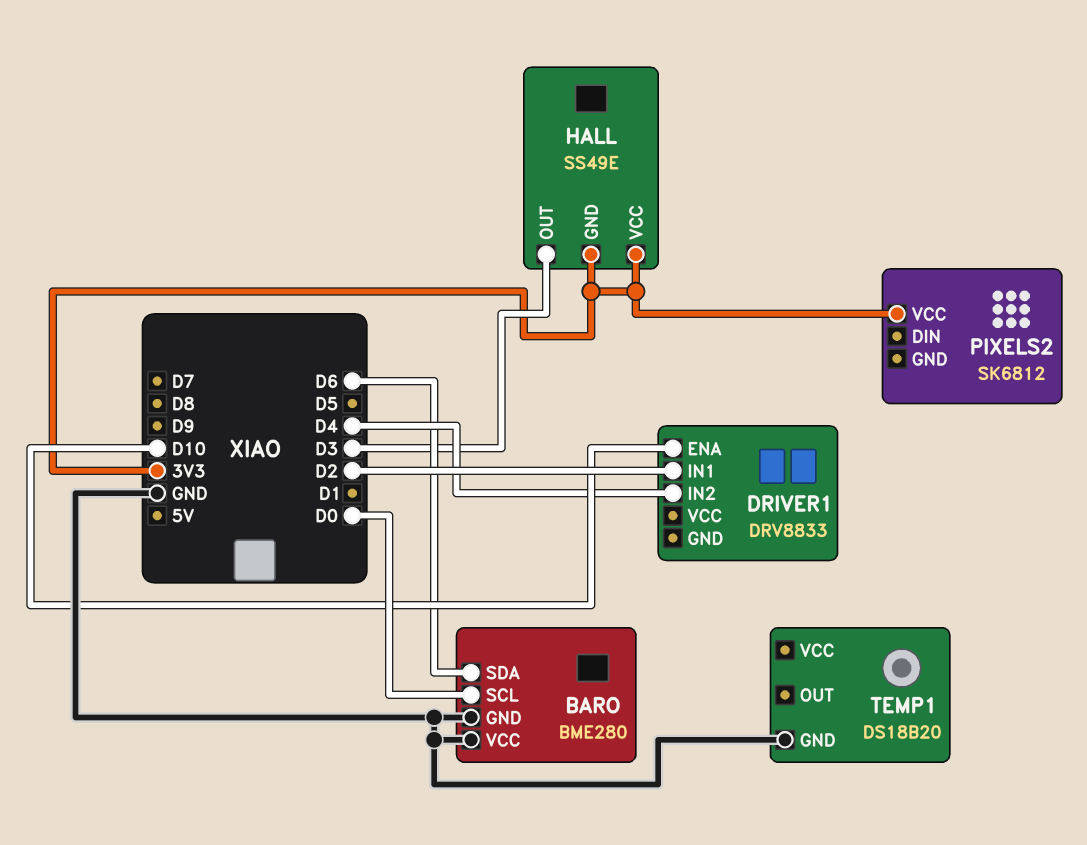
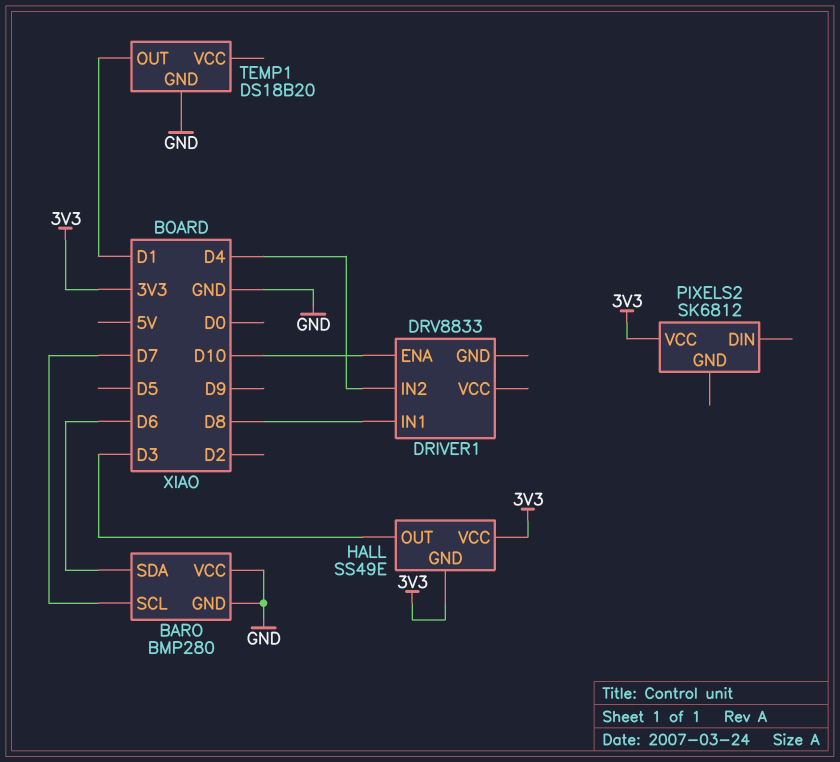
BARO: BME280 -> BMP280
BARO pin SCL: D0 -> D7
DRIVER1 pin IN1: D2 -> D8
TEMP1 pin OUT: none -> D1

